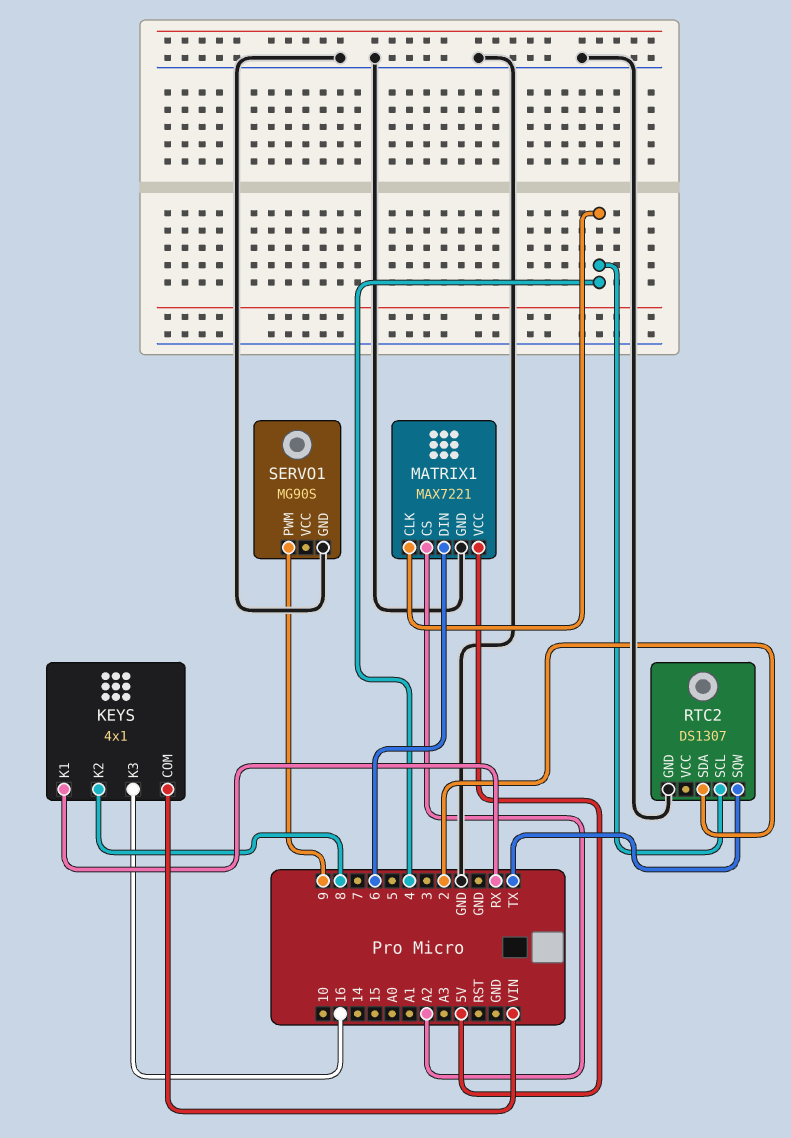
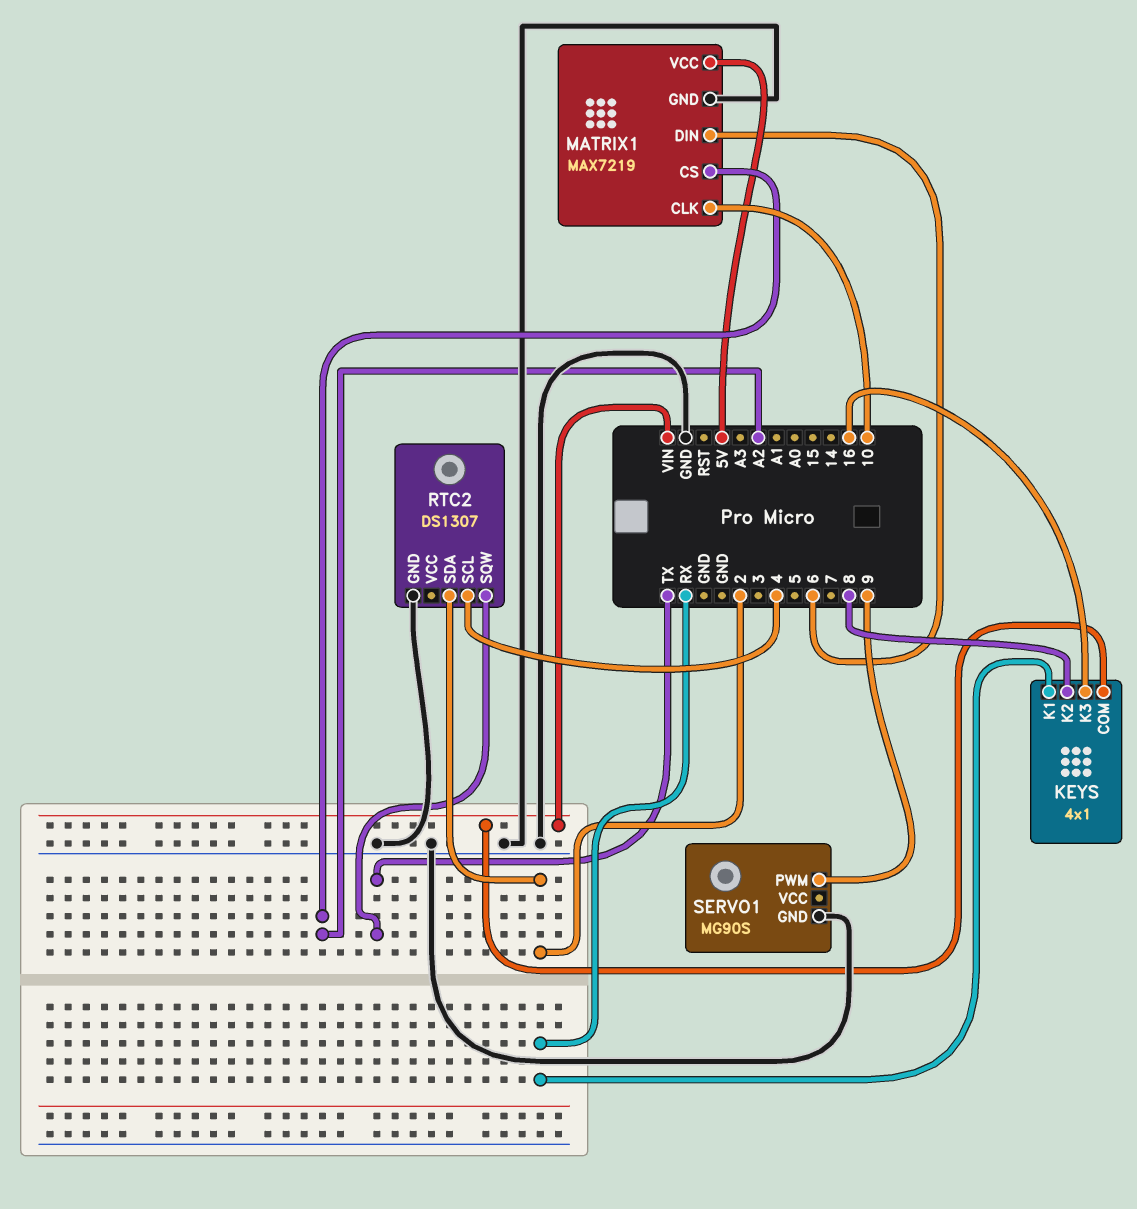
MATRIX1: MAX7221 -> MAX7219
MATRIX1 pin CLK: 4 -> 10

